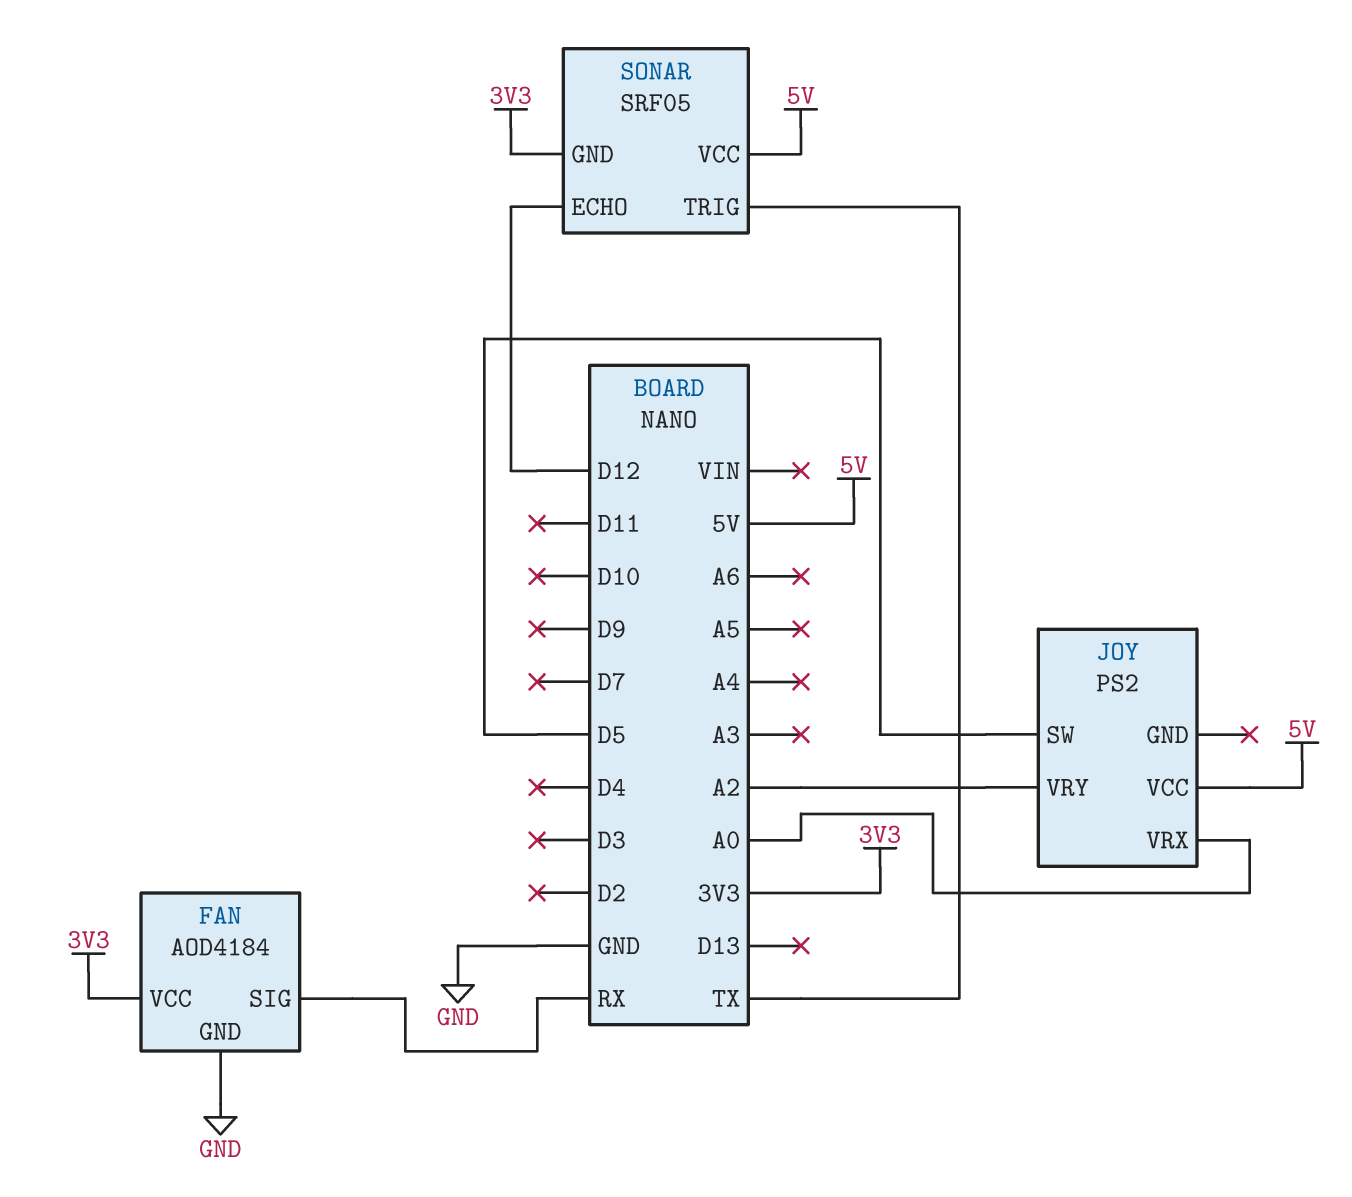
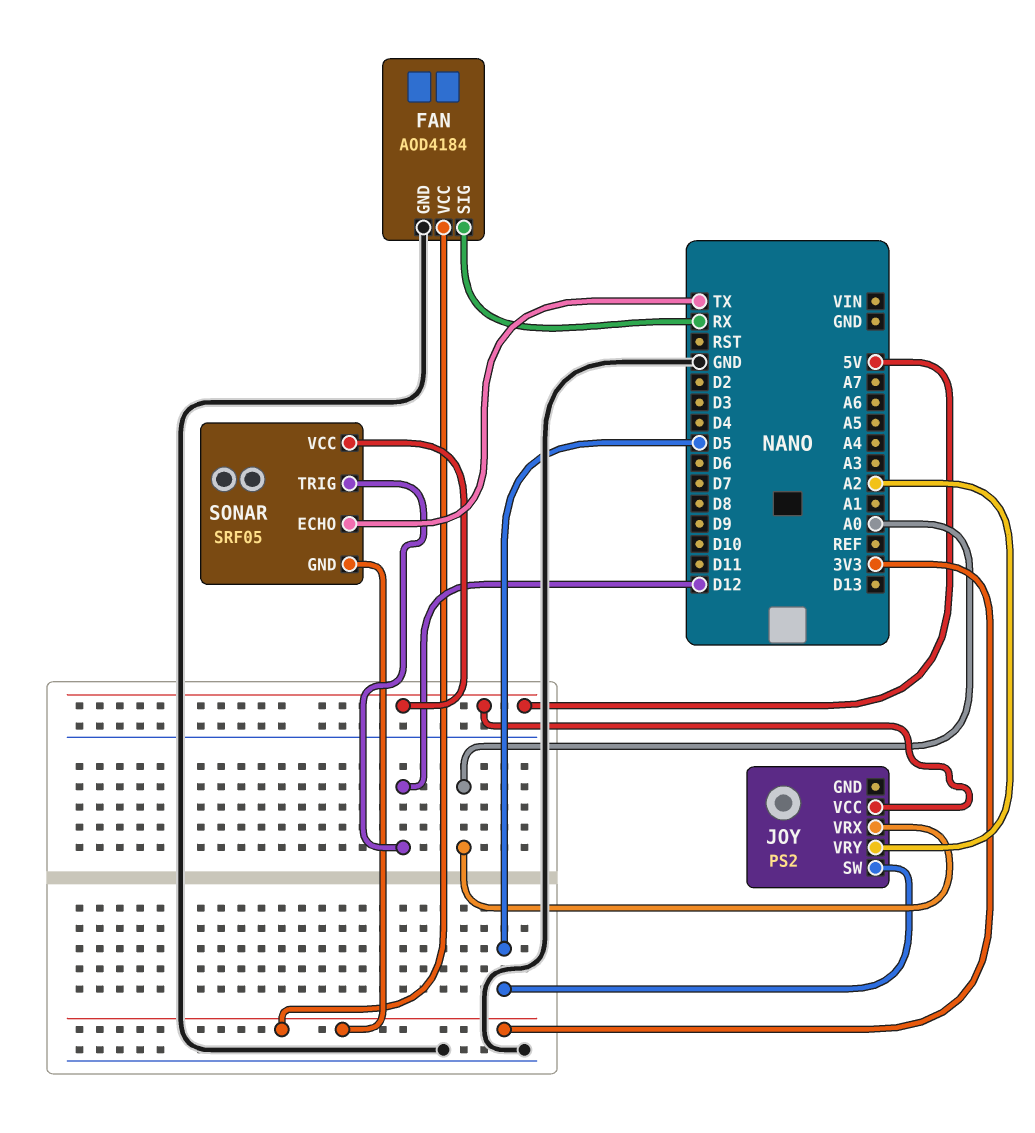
SONAR pin ECHO: D12 -> TX
SONAR pin TRIG: TX -> D12

